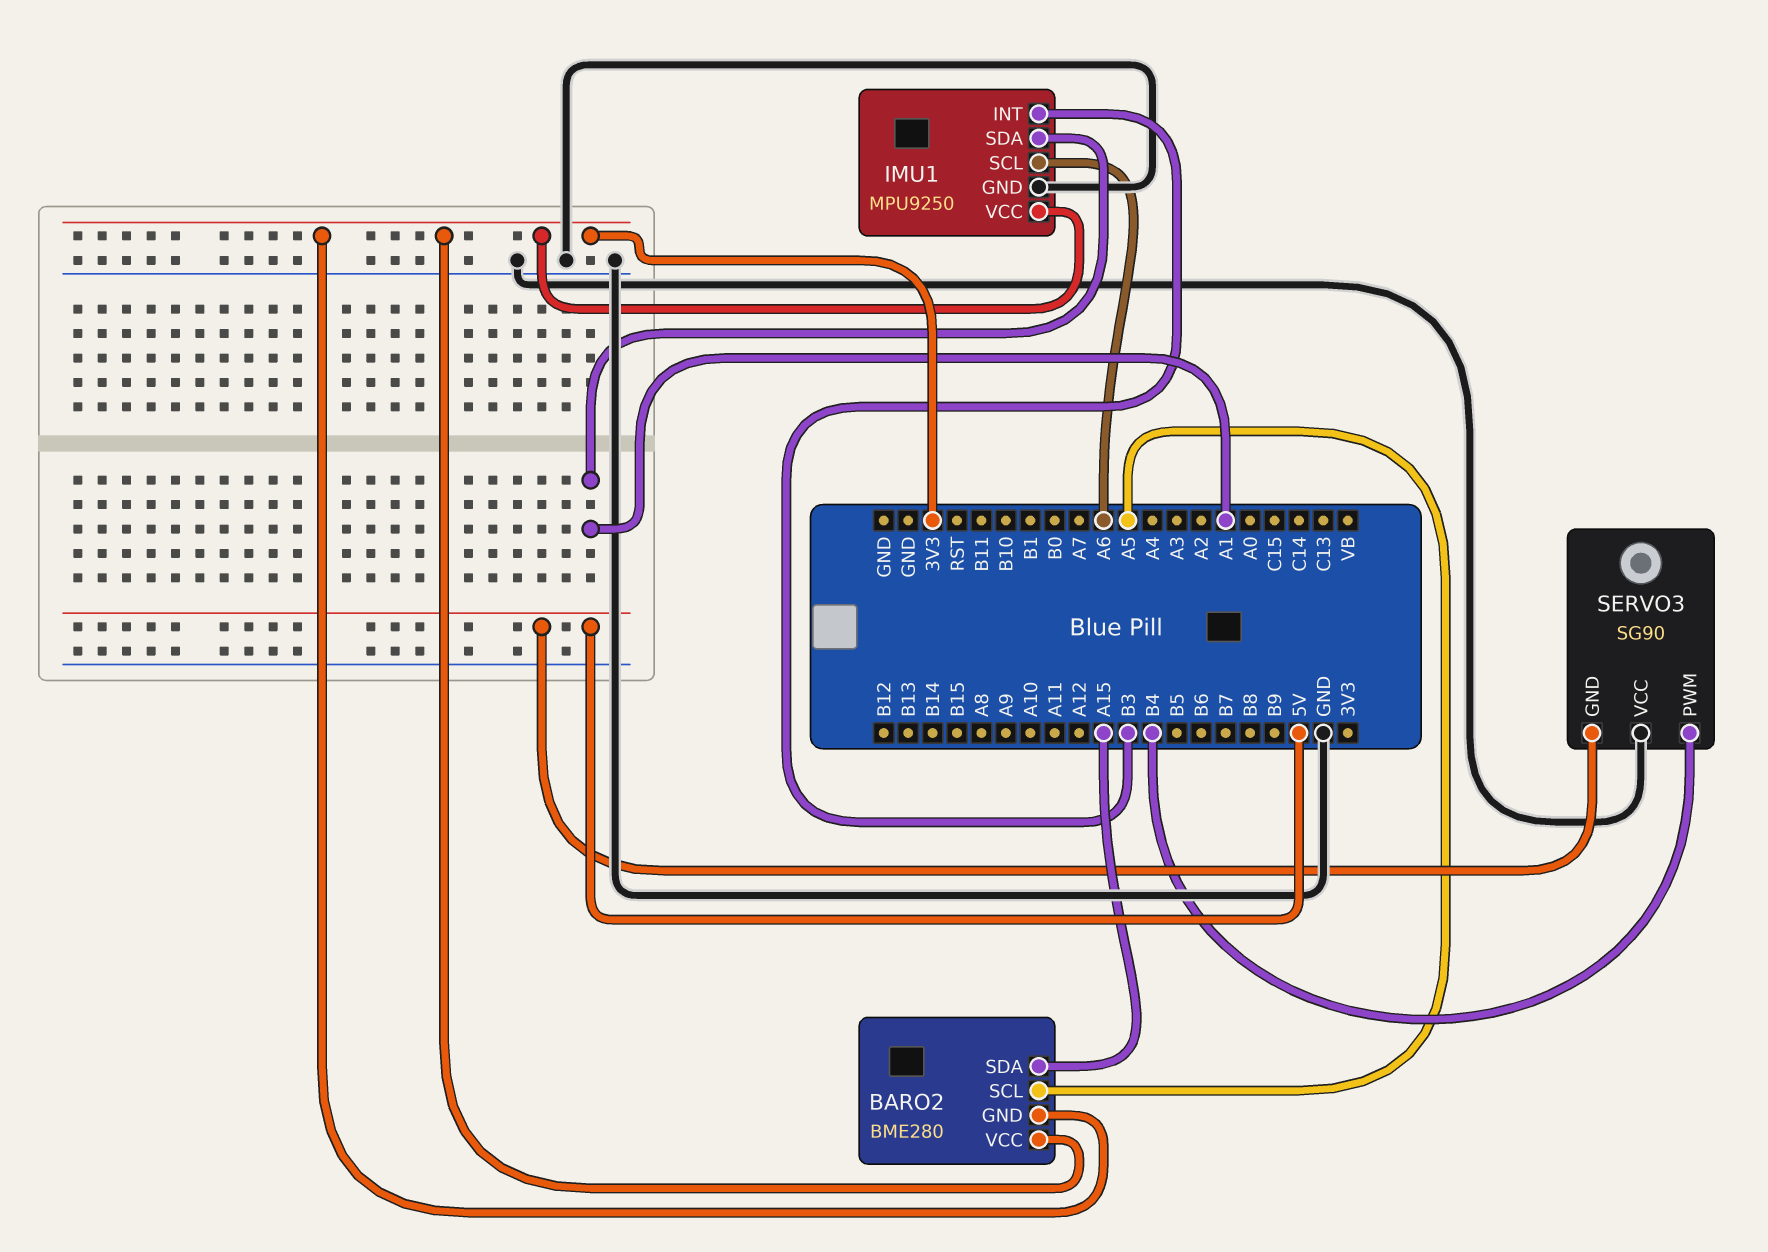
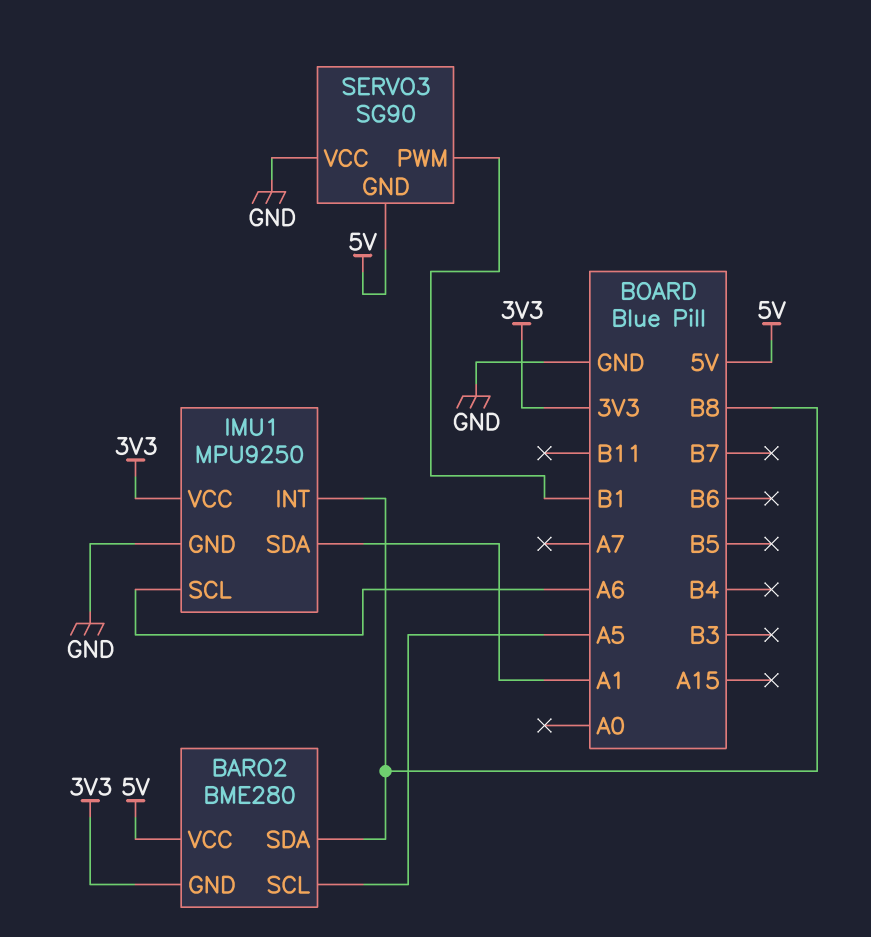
BARO2 pin SDA: A15 -> B8
BARO2 pin VCC: 3V3 -> 5V
IMU1 pin INT: B3 -> B8
SERVO3 pin PWM: B4 -> B1

